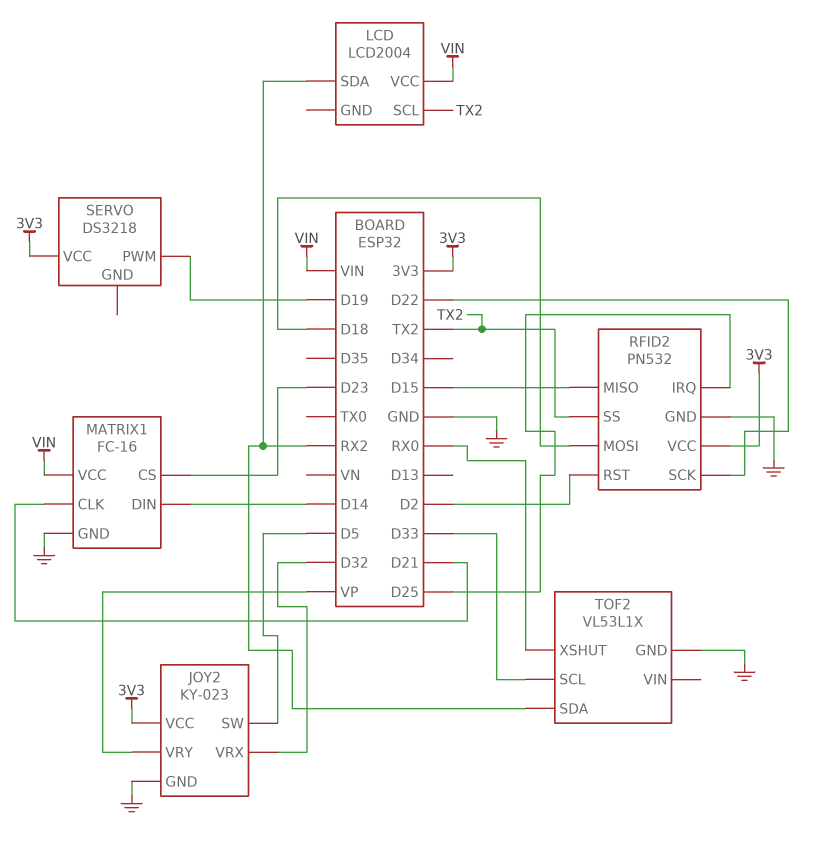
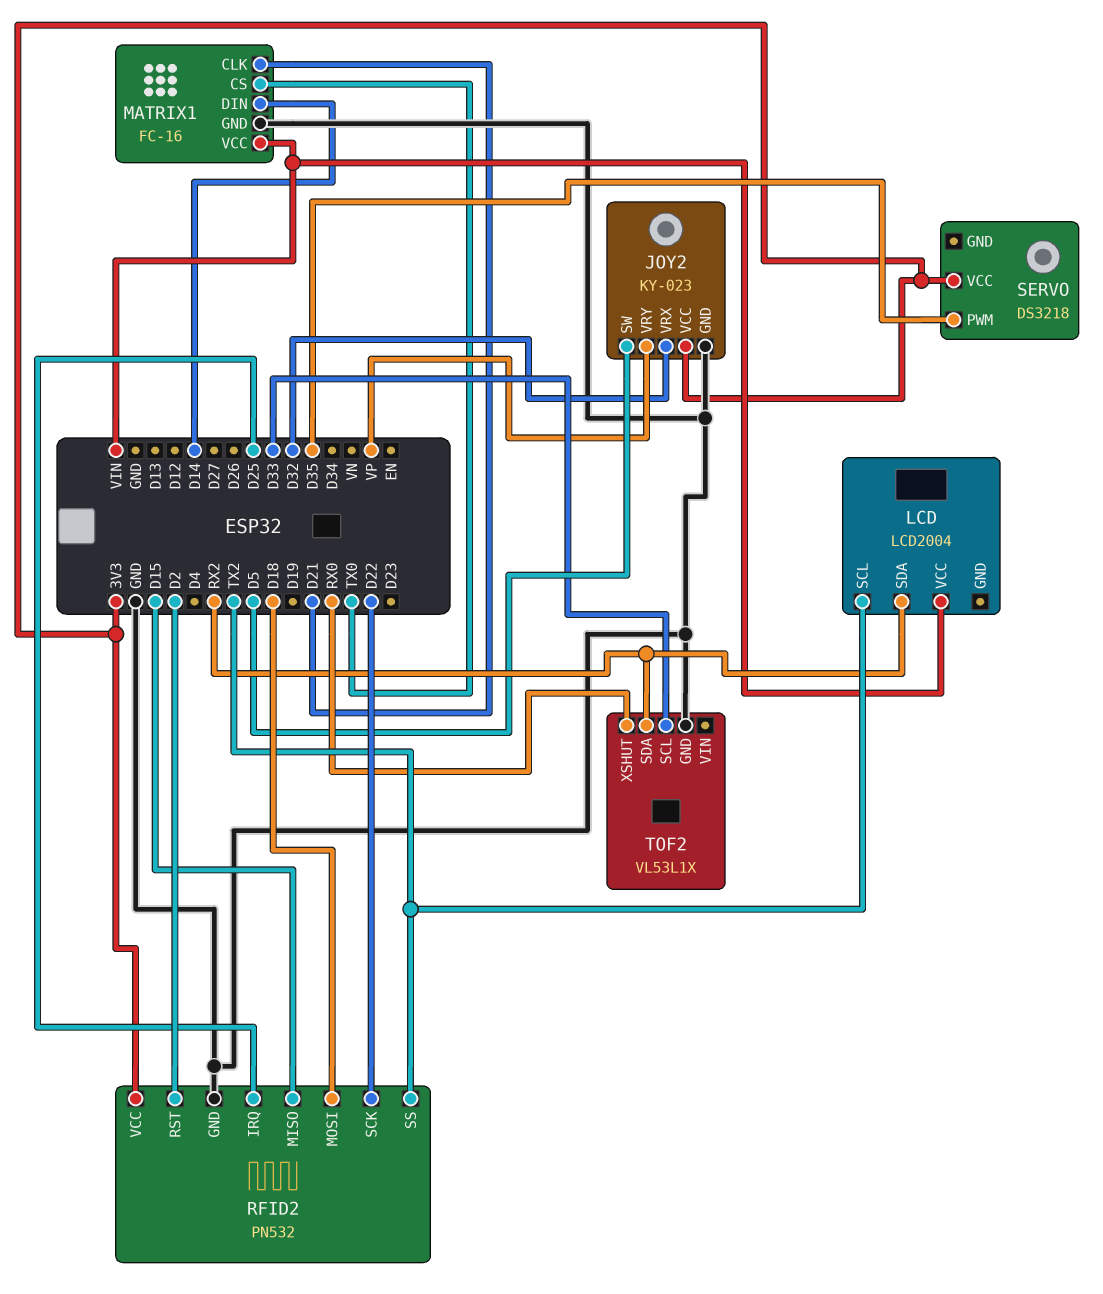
MATRIX1 pin CS: D23 -> TX0
SERVO pin PWM: D19 -> D35

